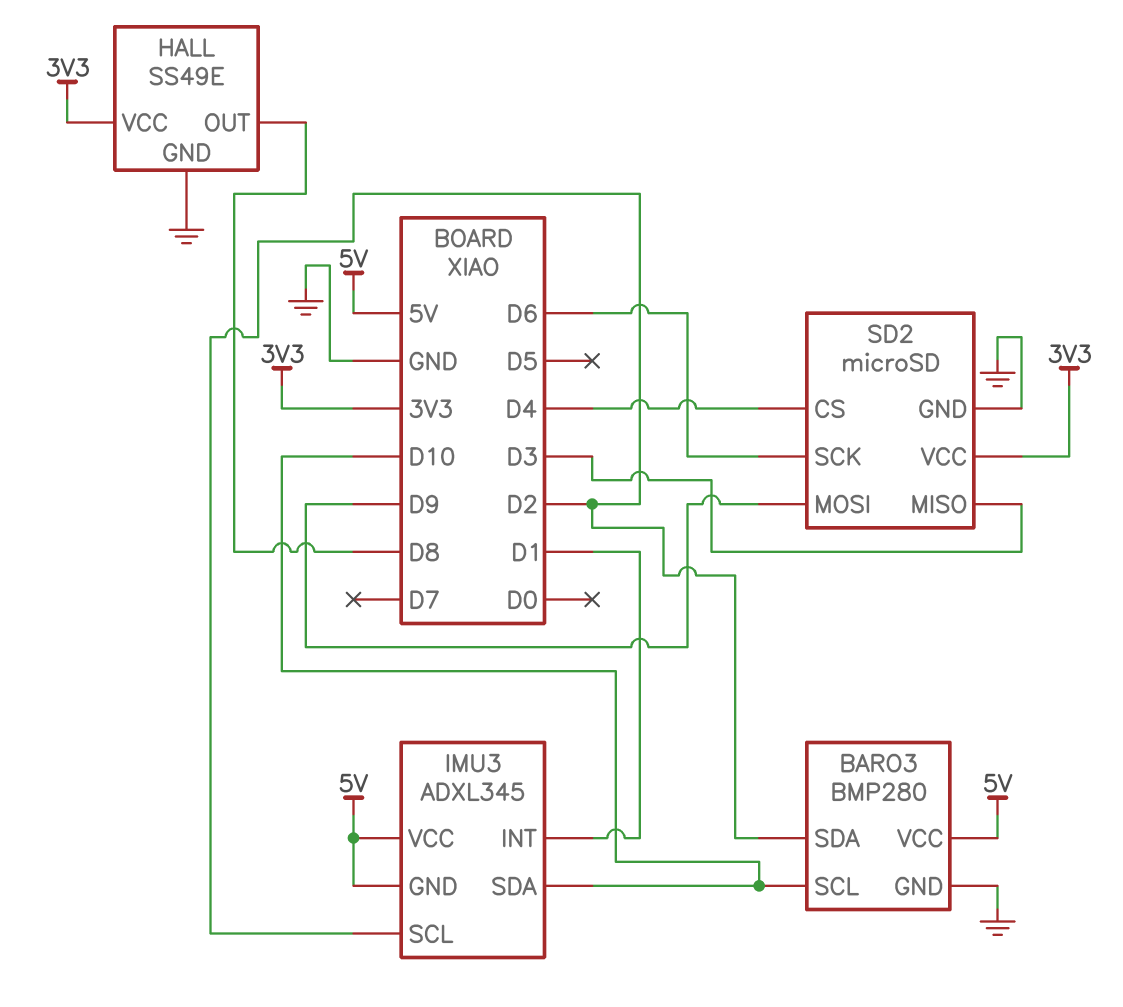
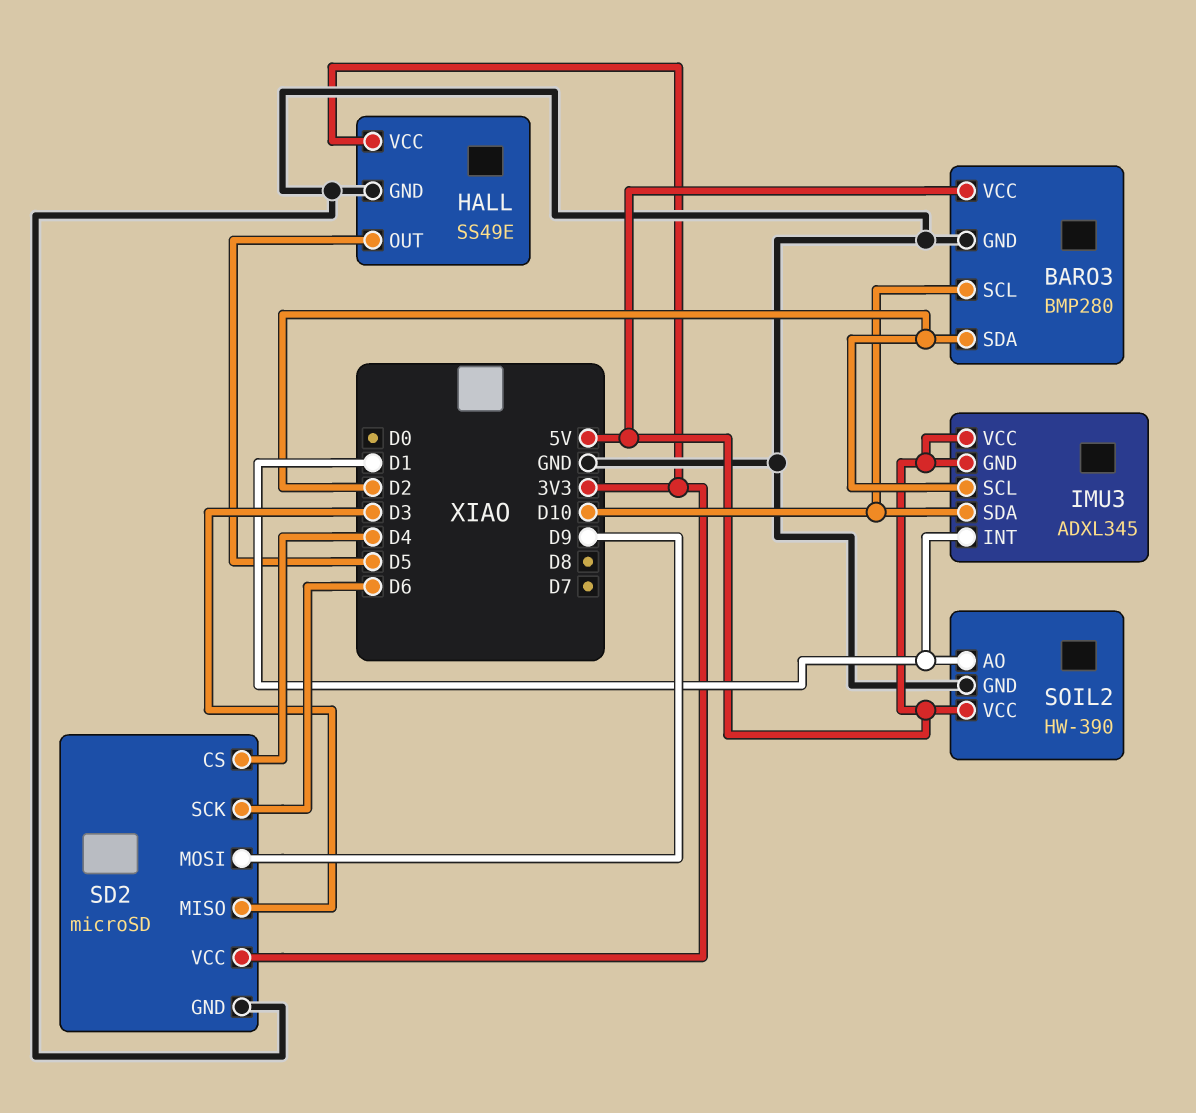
HALL pin OUT: D8 -> D5
SOIL2: none -> HW-390
SOIL2 pin AO: none -> D1
SOIL2 pin GND: none -> GND
SOIL2 pin VCC: none -> 5V

